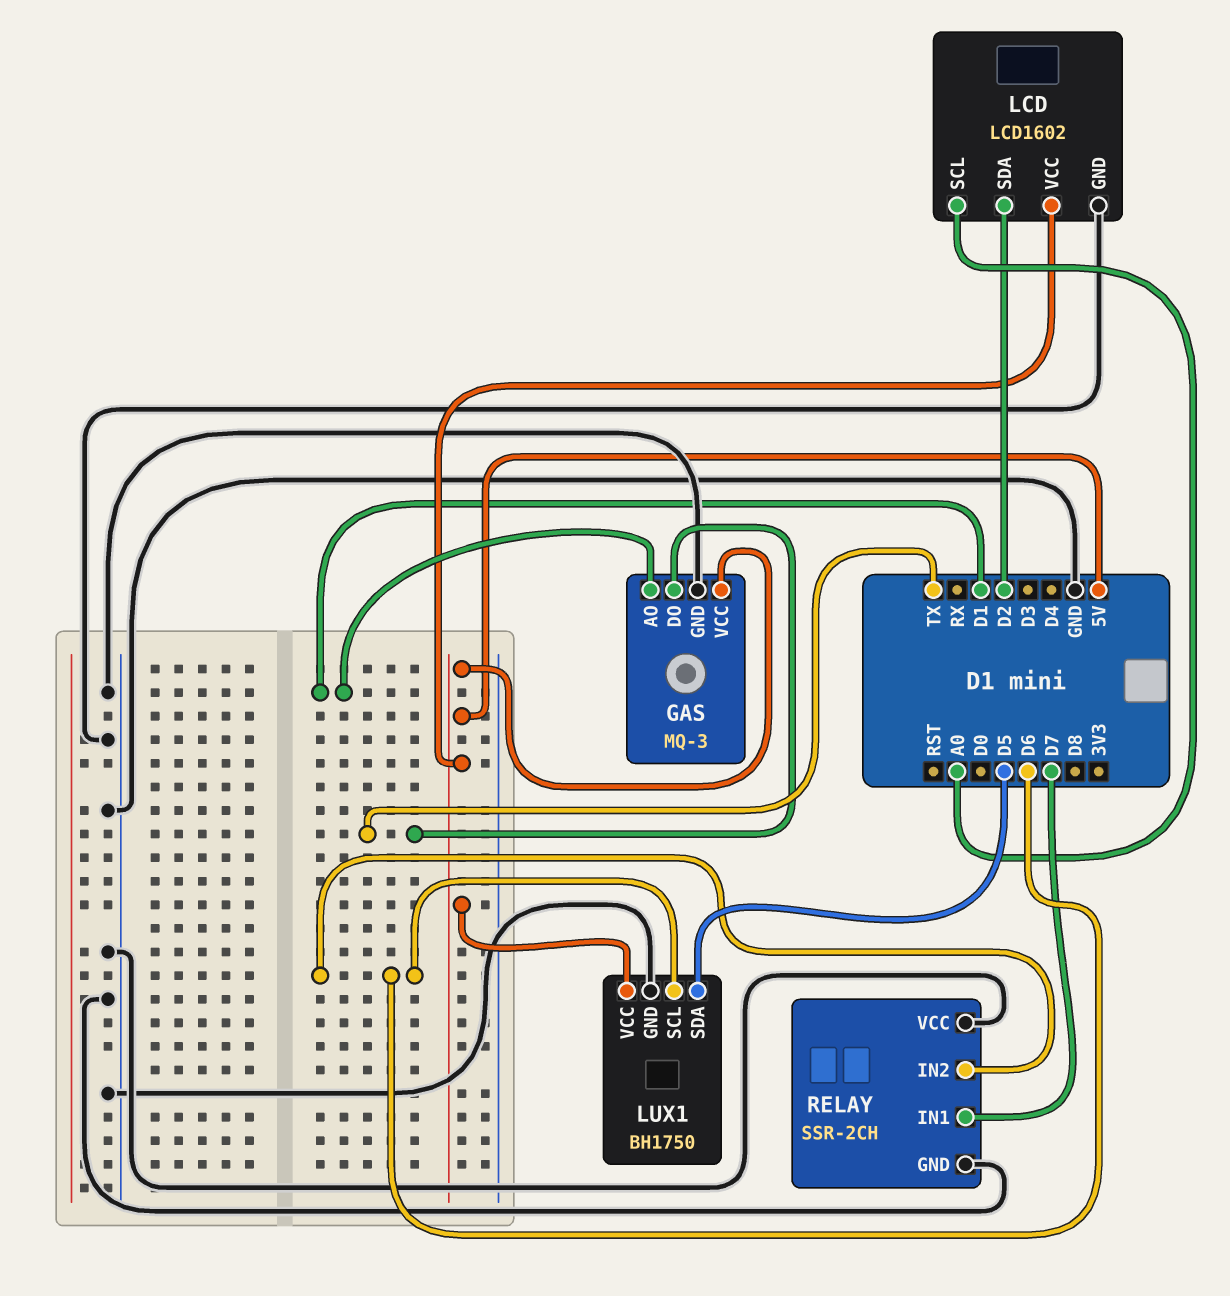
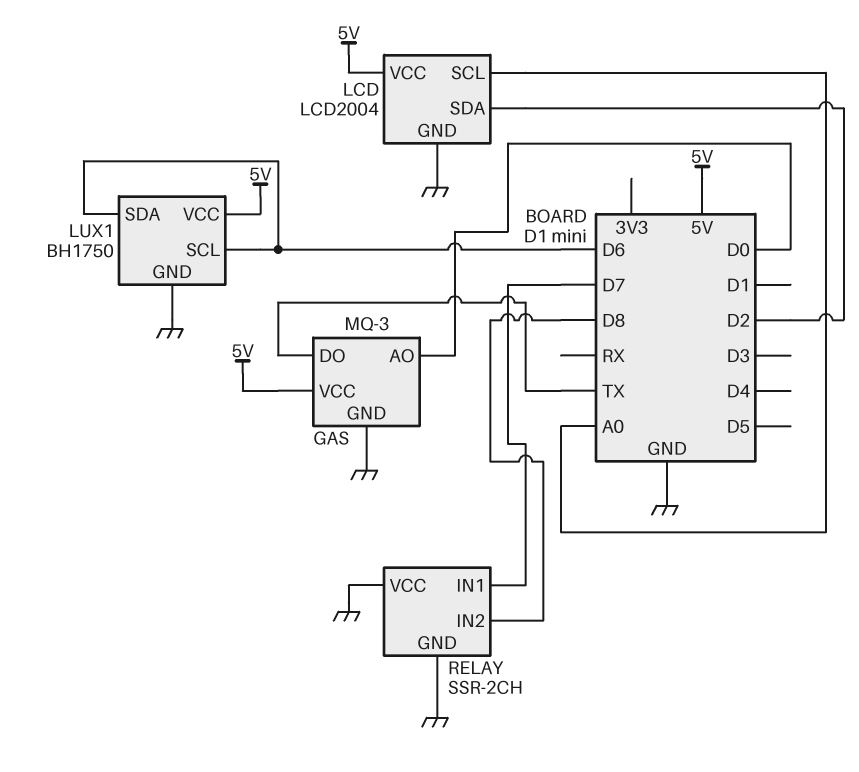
GAS pin AO: D1 -> D0
LCD: LCD1602 -> LCD2004
LUX1 pin SDA: D5 -> D6
RELAY pin IN2: D6 -> D8

